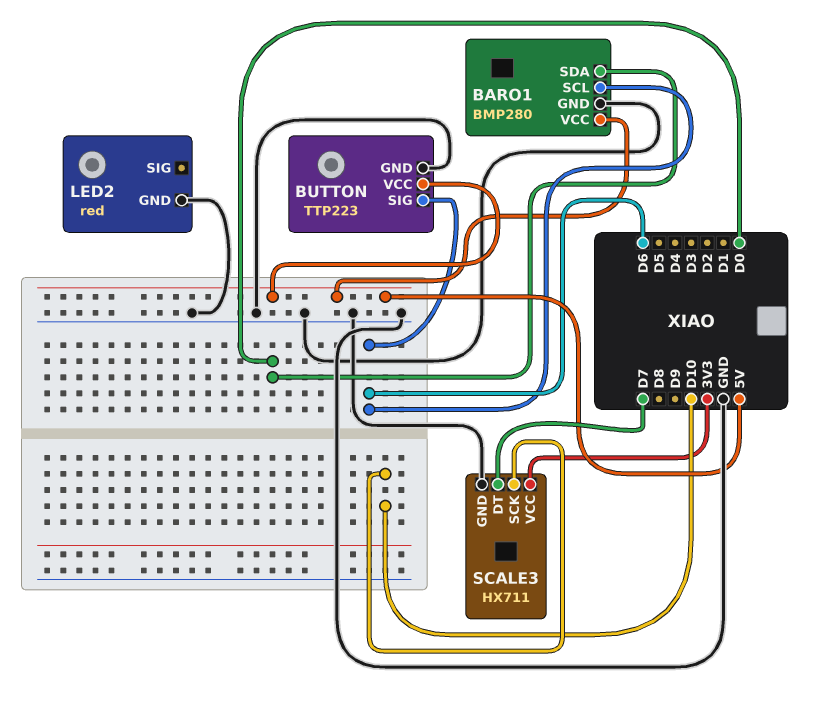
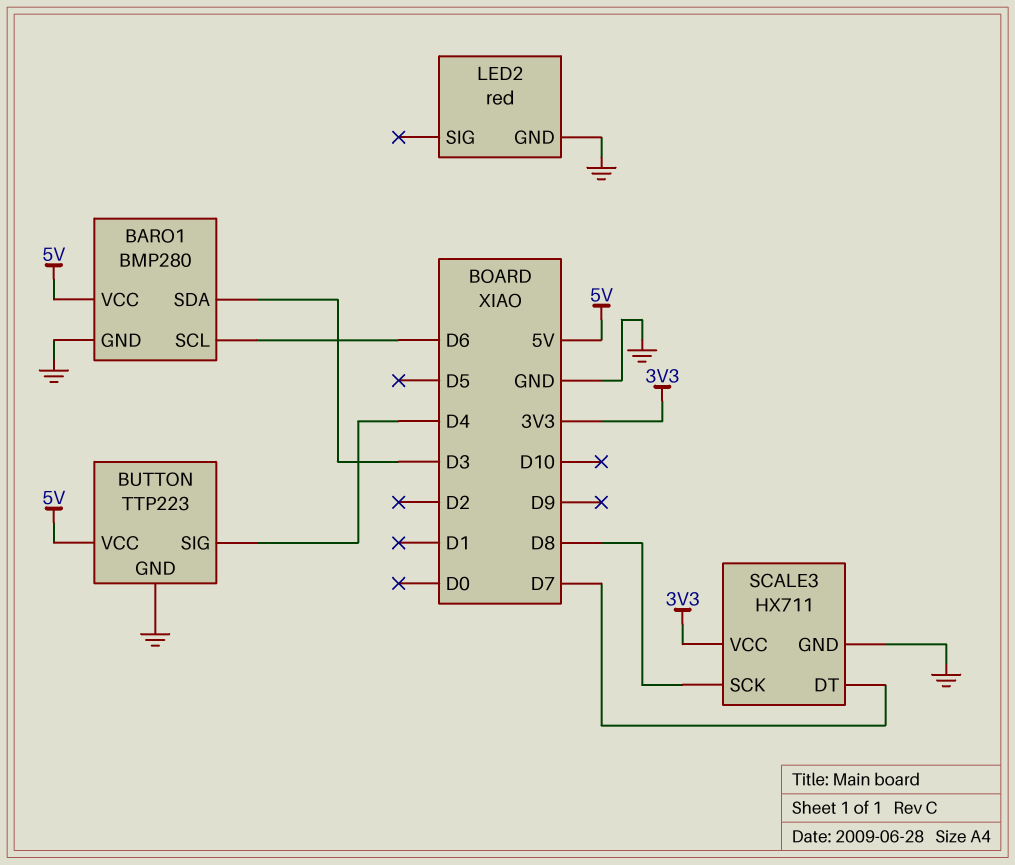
BARO1 pin SDA: D0 -> D3
BUTTON pin SIG: D6 -> D4
SCALE3 pin SCK: D10 -> D8

